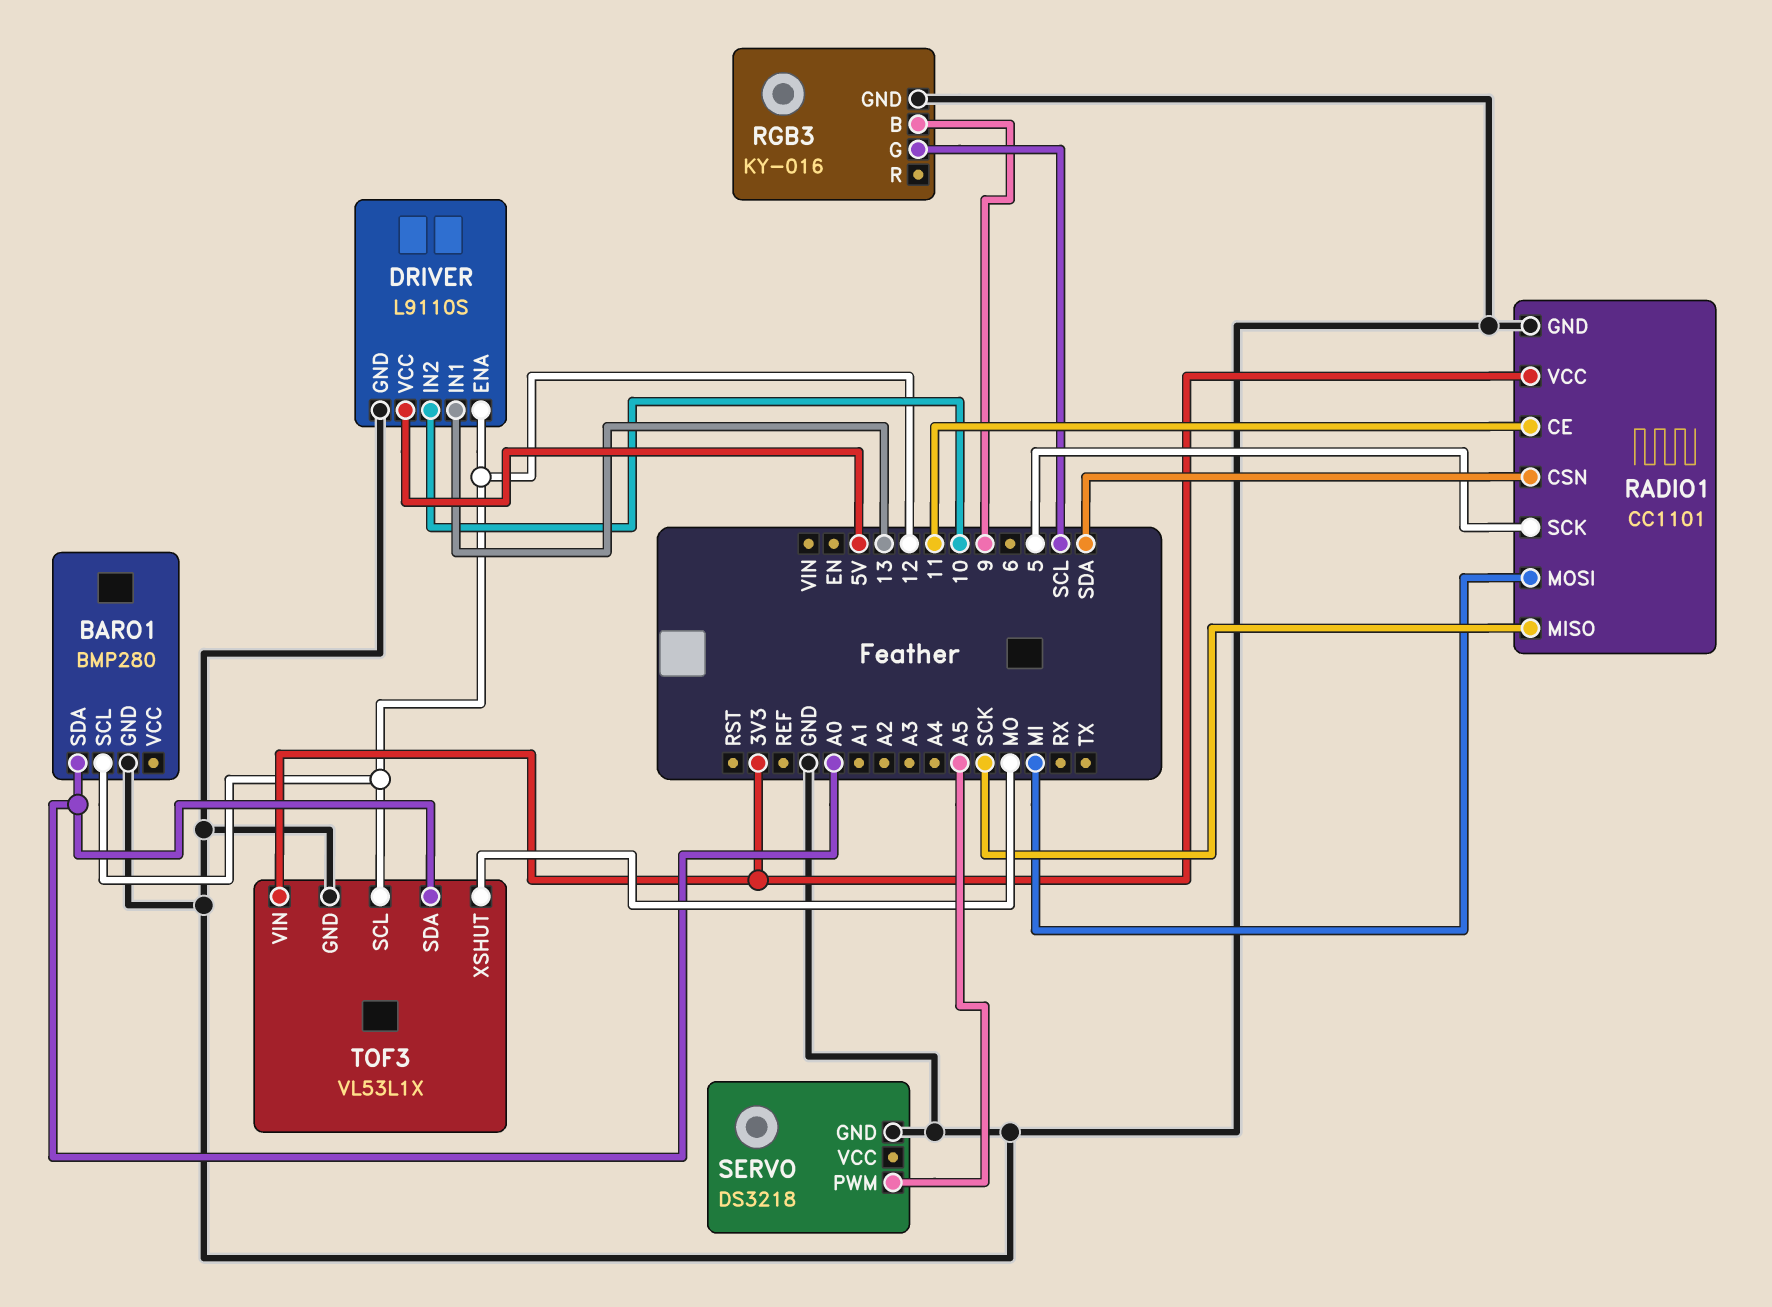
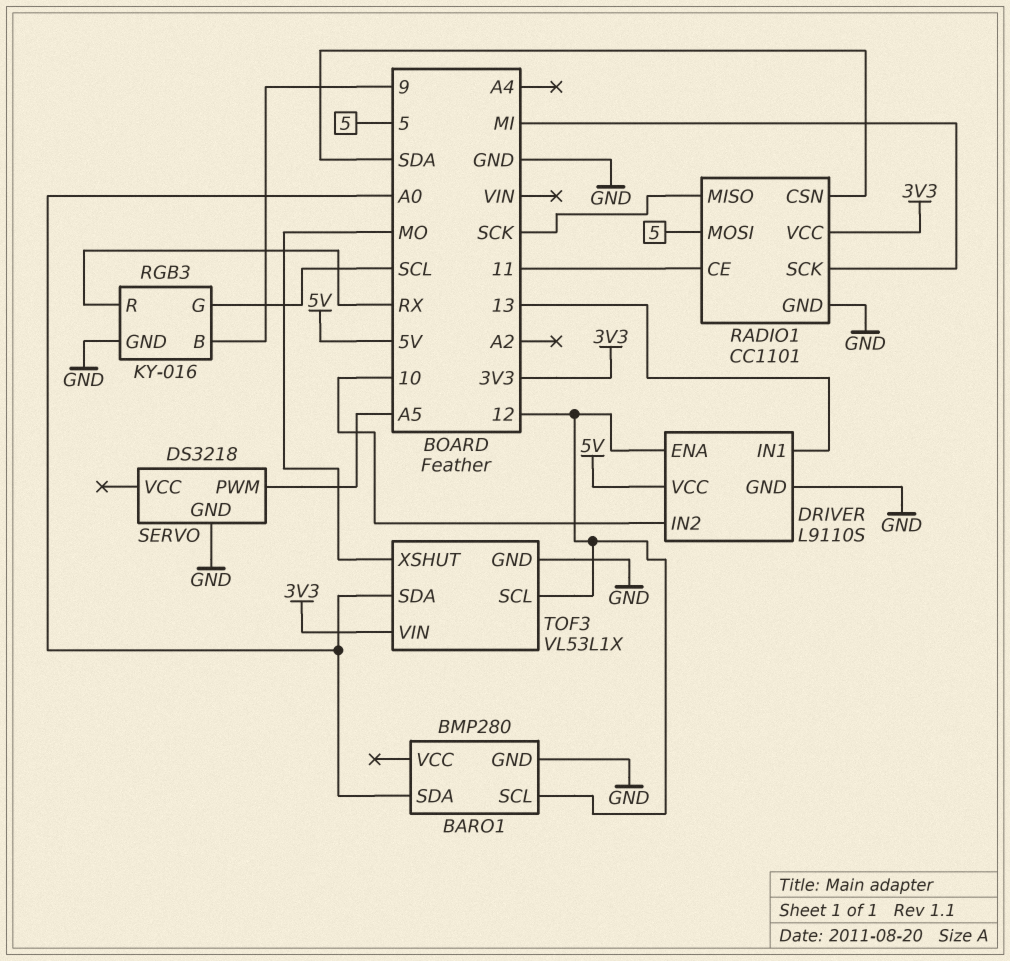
RADIO1 pin MOSI: MI -> 5
RADIO1 pin SCK: 5 -> MI
RGB3 pin R: none -> RX

